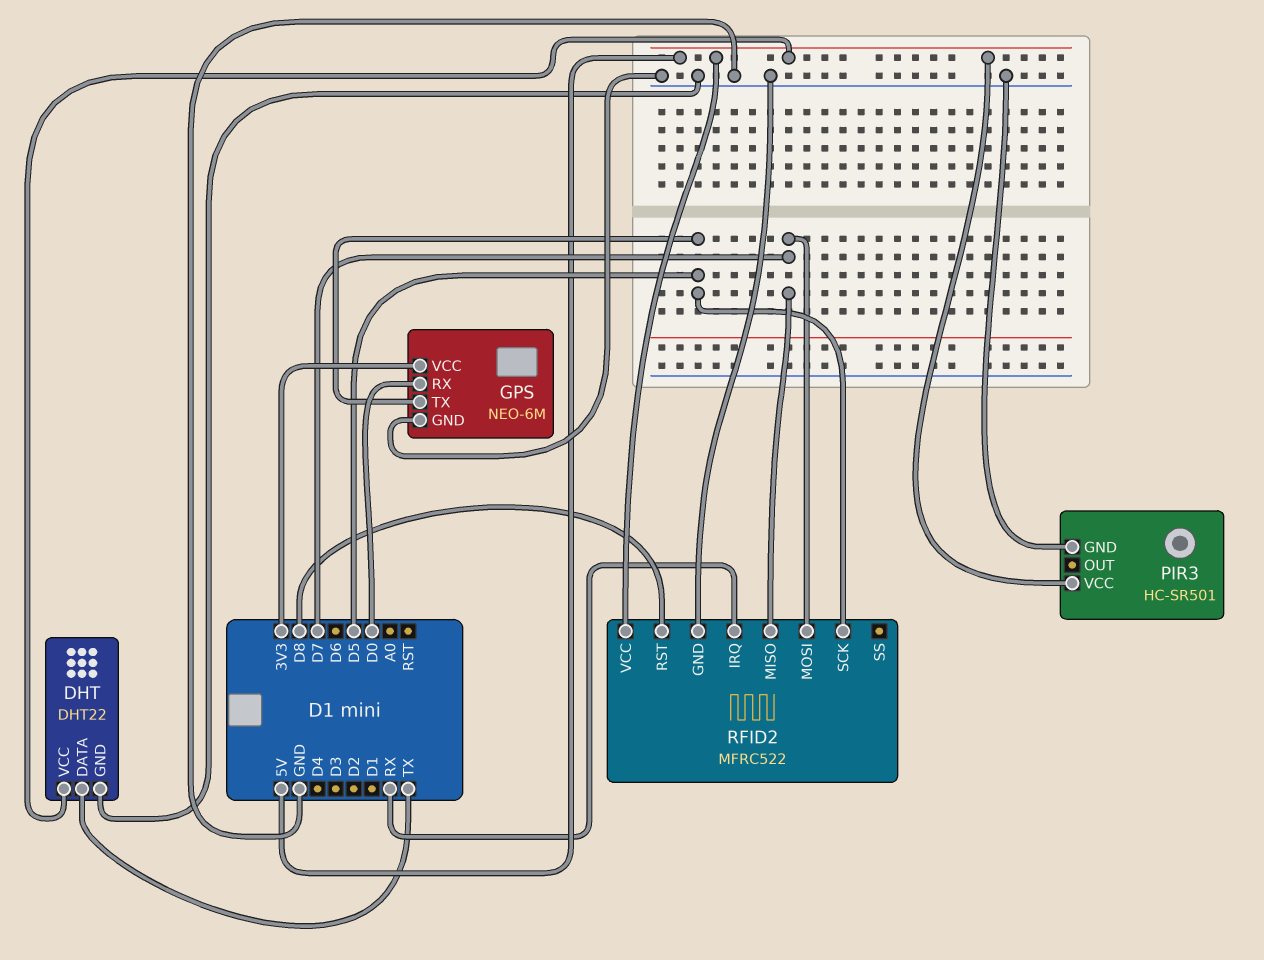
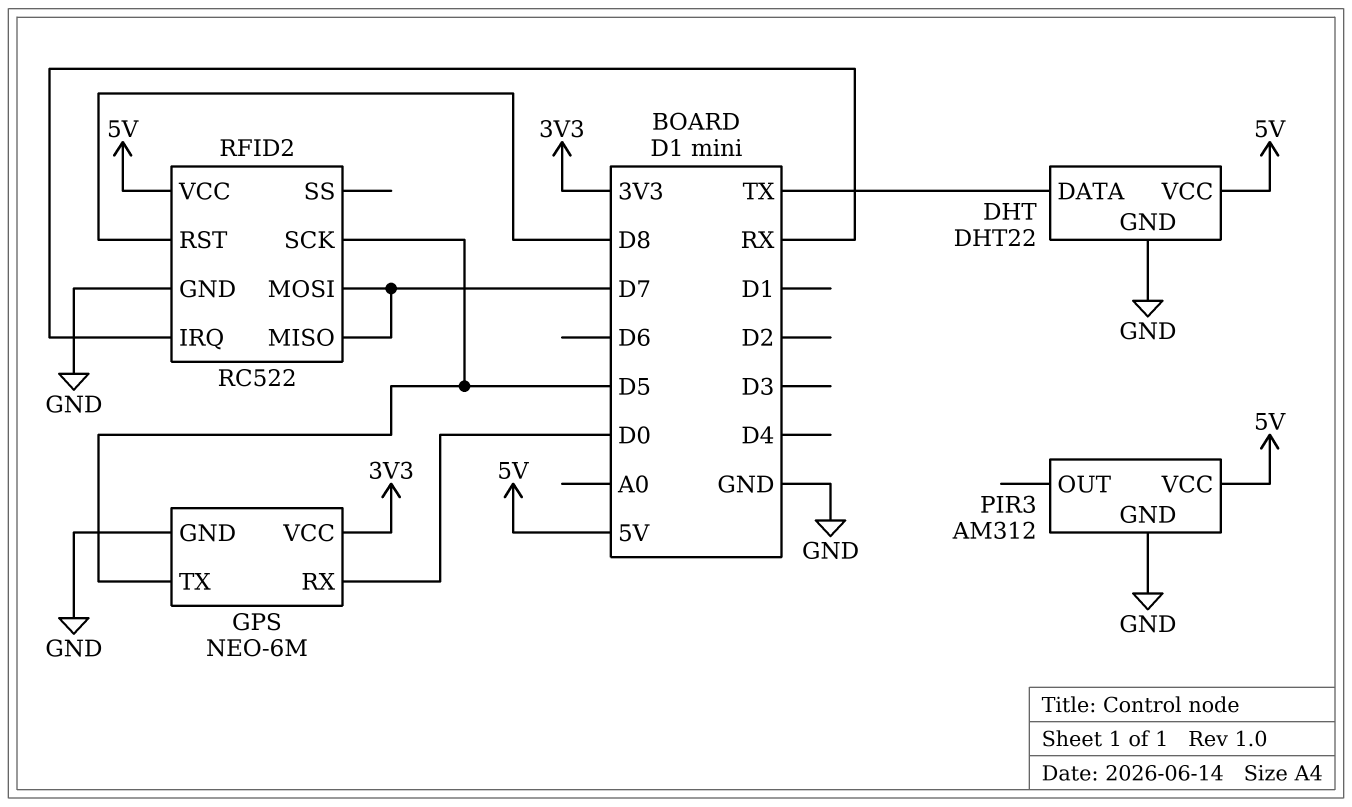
PIR3: HC-SR501 -> AM312
RFID2: MFRC522 -> RC522

